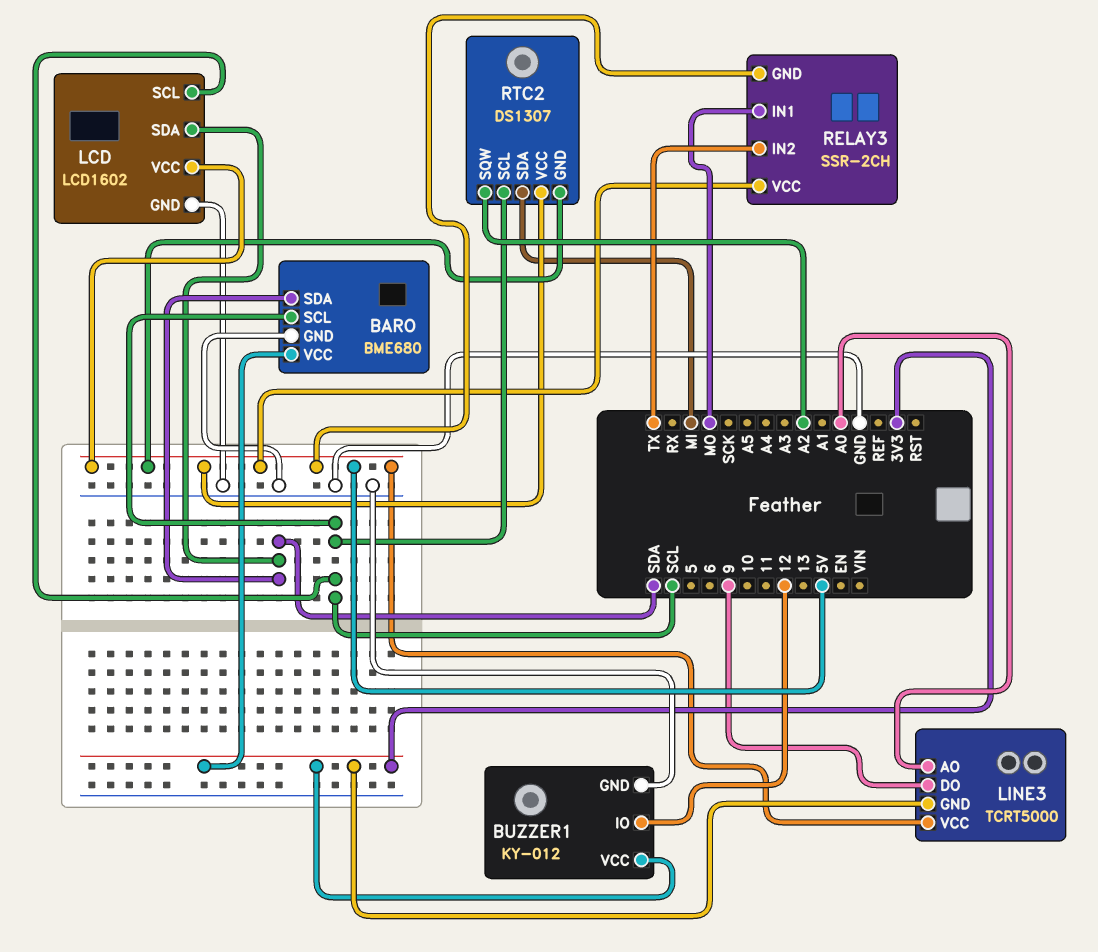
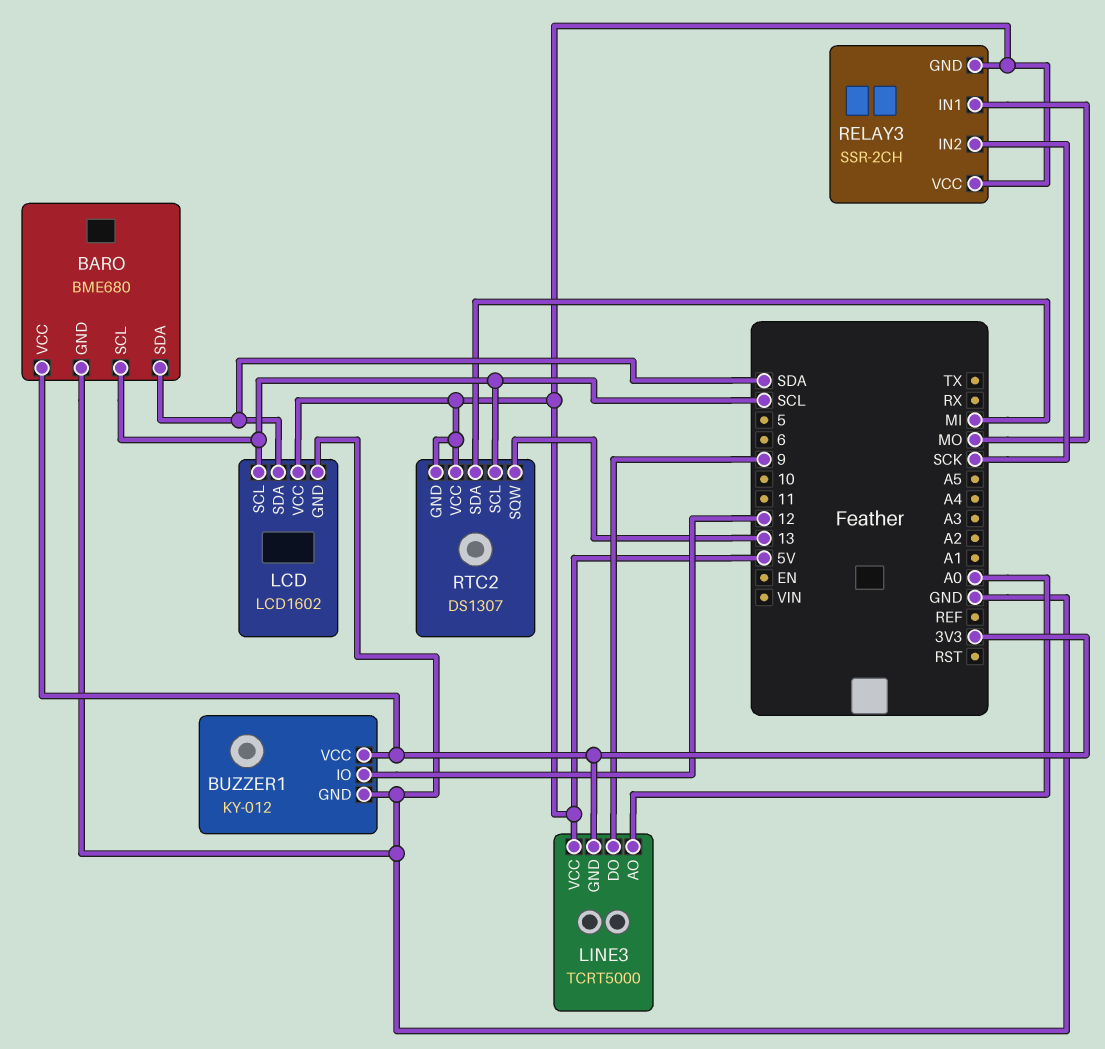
RELAY3 pin IN2: TX -> SCK
RTC2 pin SQW: A2 -> 13

